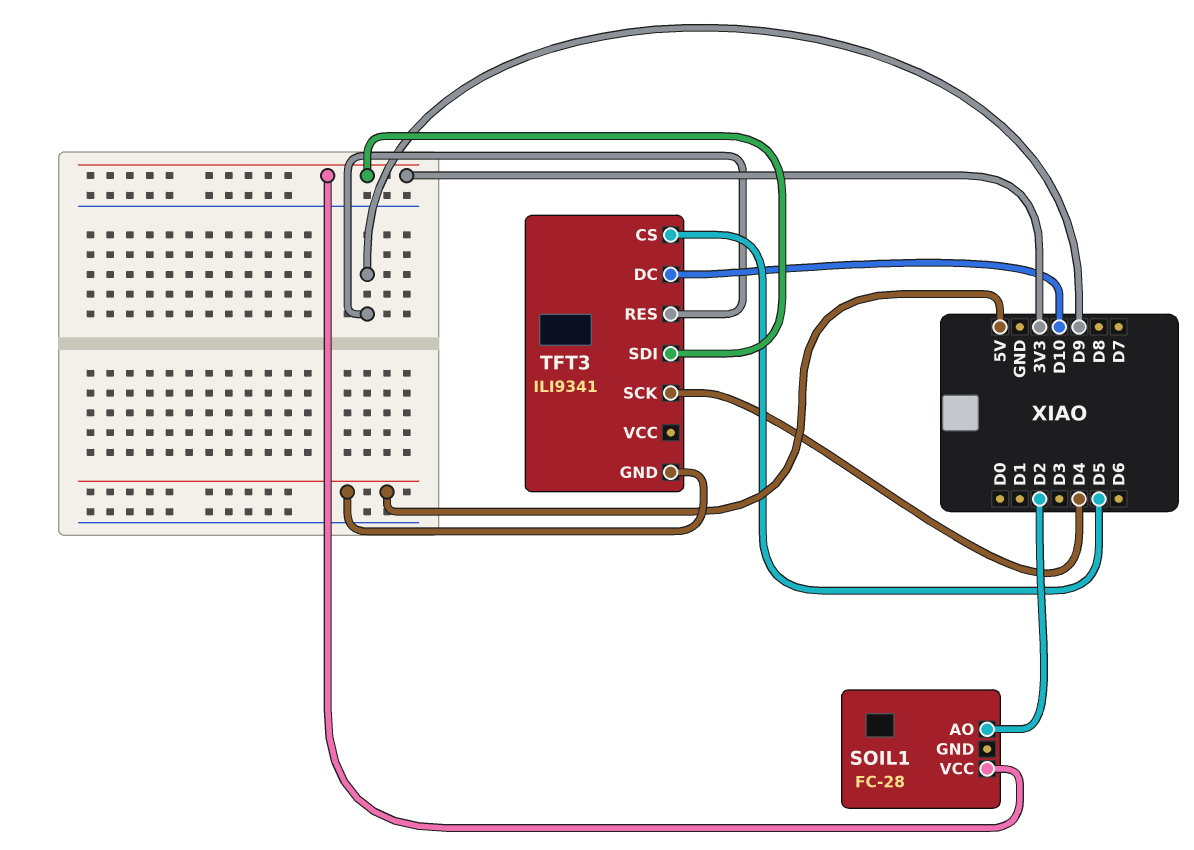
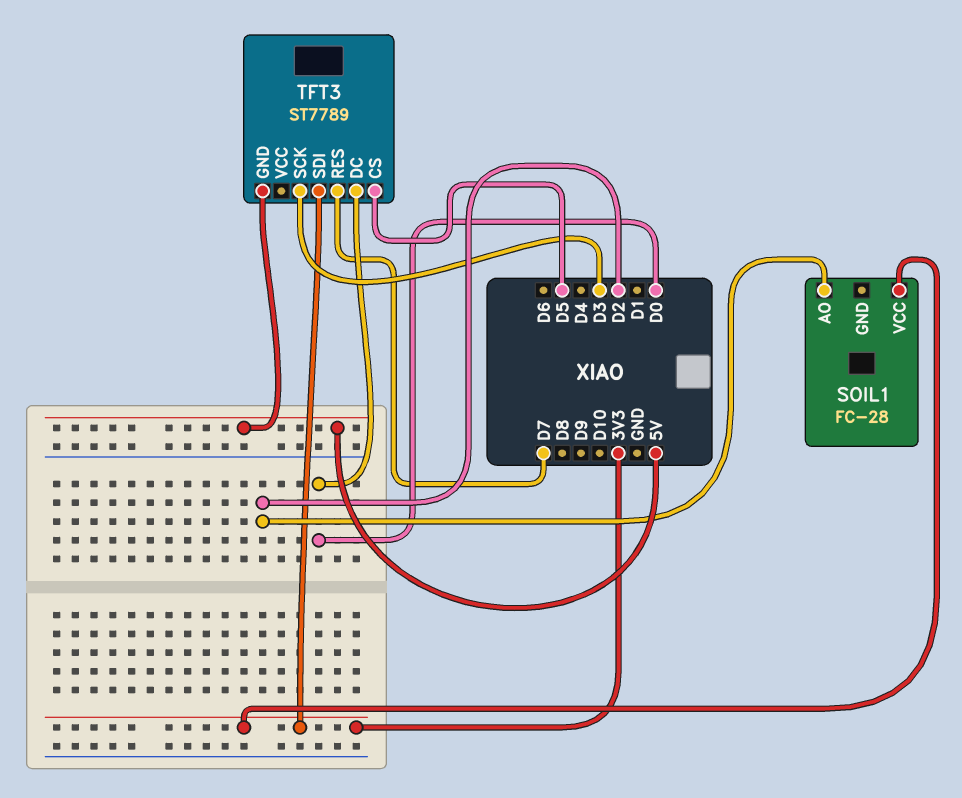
TFT3: ILI9341 -> ST7789
TFT3 pin DC: D10 -> D0
TFT3 pin RES: D9 -> D7
TFT3 pin SCK: D4 -> D3

